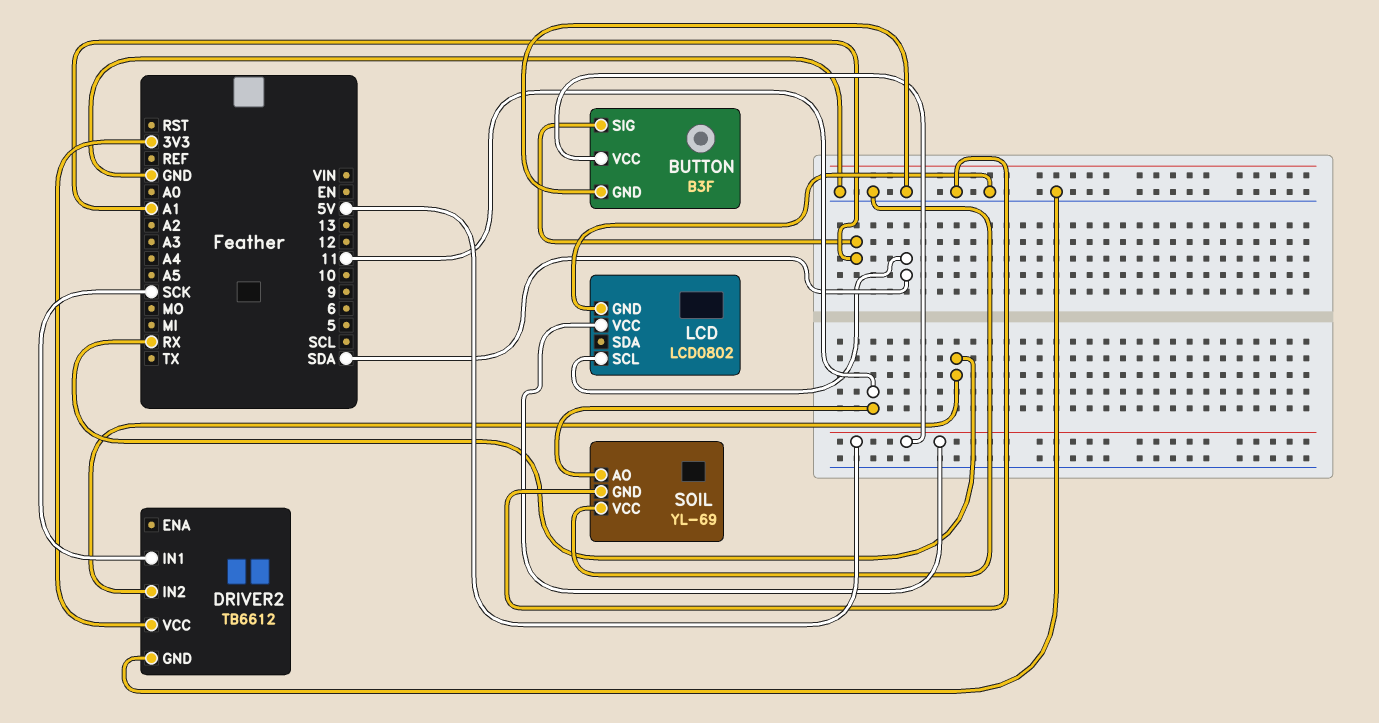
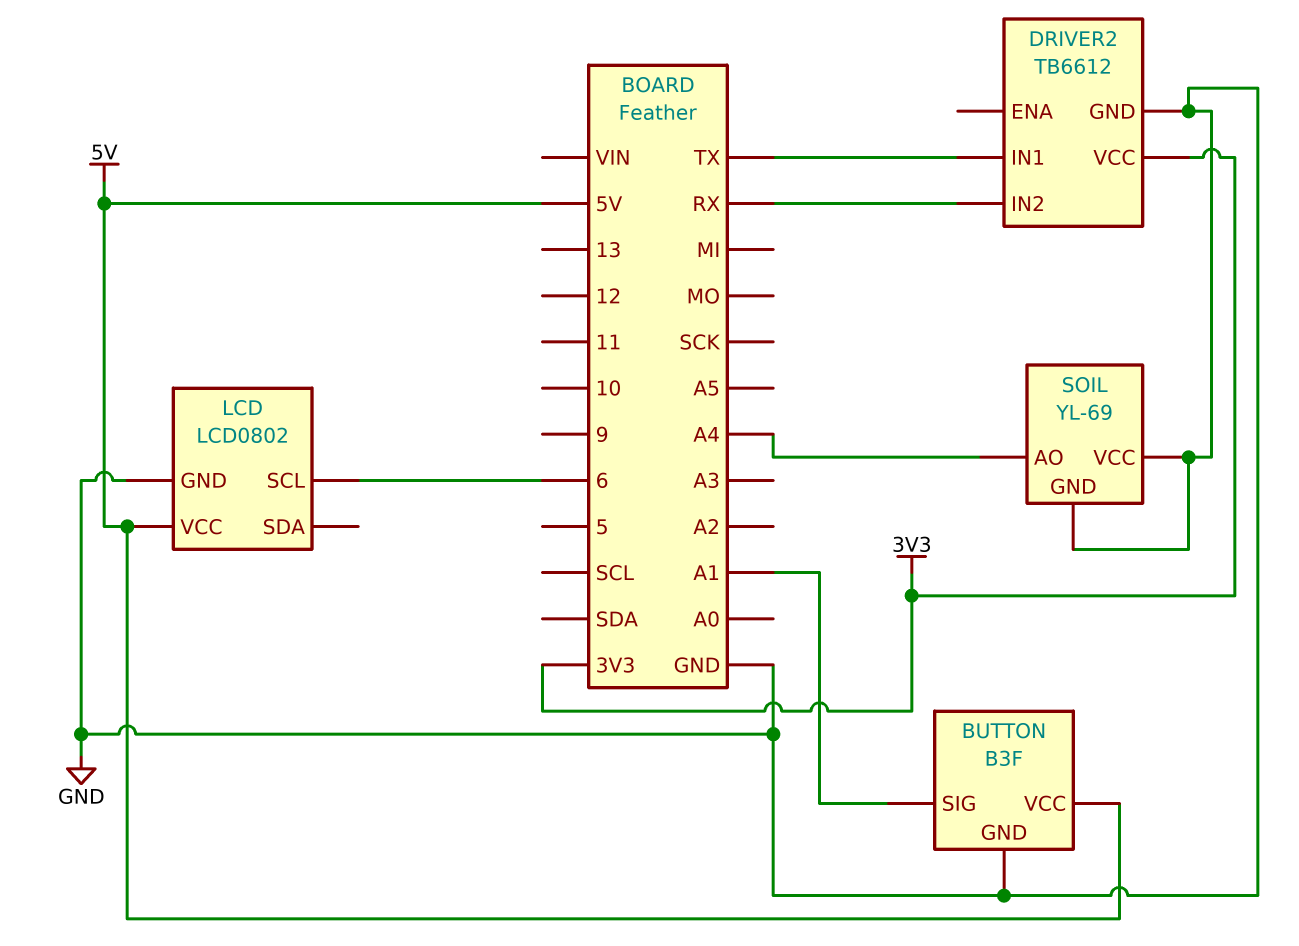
DRIVER2 pin IN1: SCK -> TX
LCD pin SCL: SDA -> 6
SOIL pin AO: 11 -> A4

